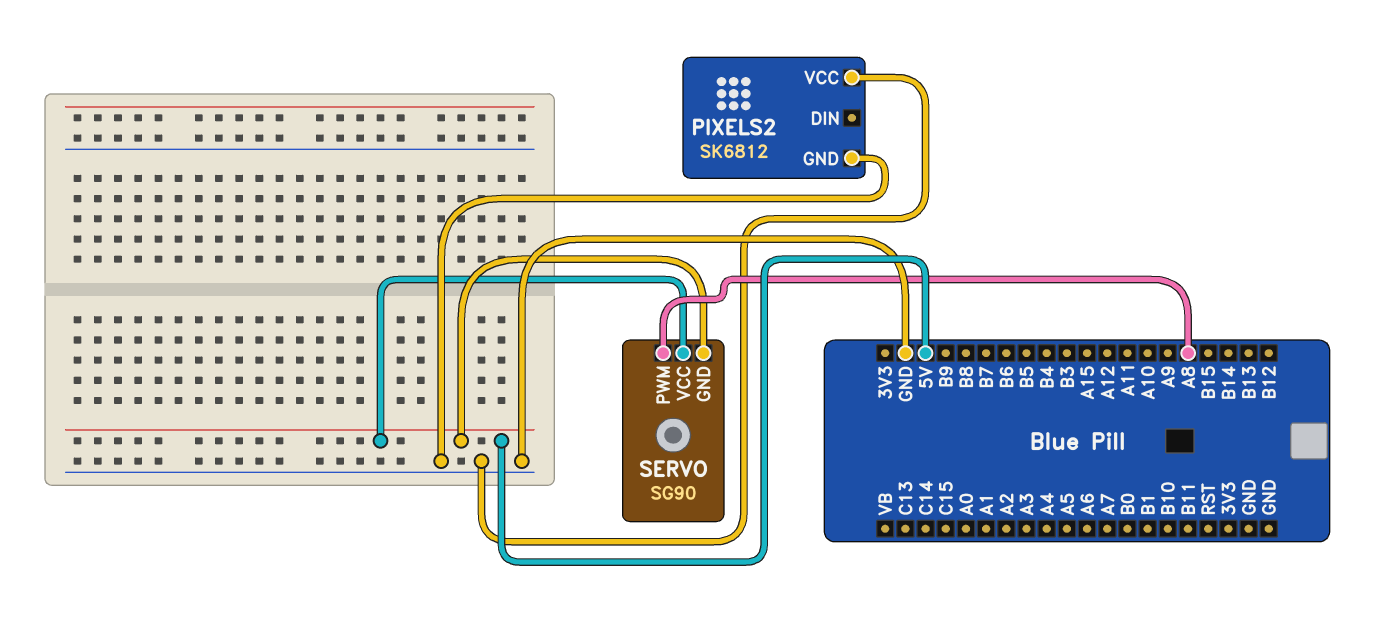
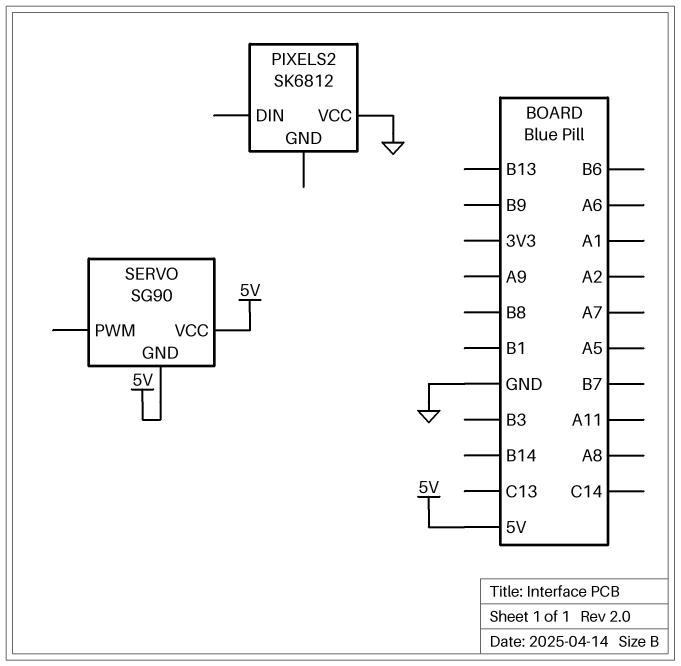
PIXELS2 pin GND: GND -> none
SERVO pin PWM: A8 -> none

